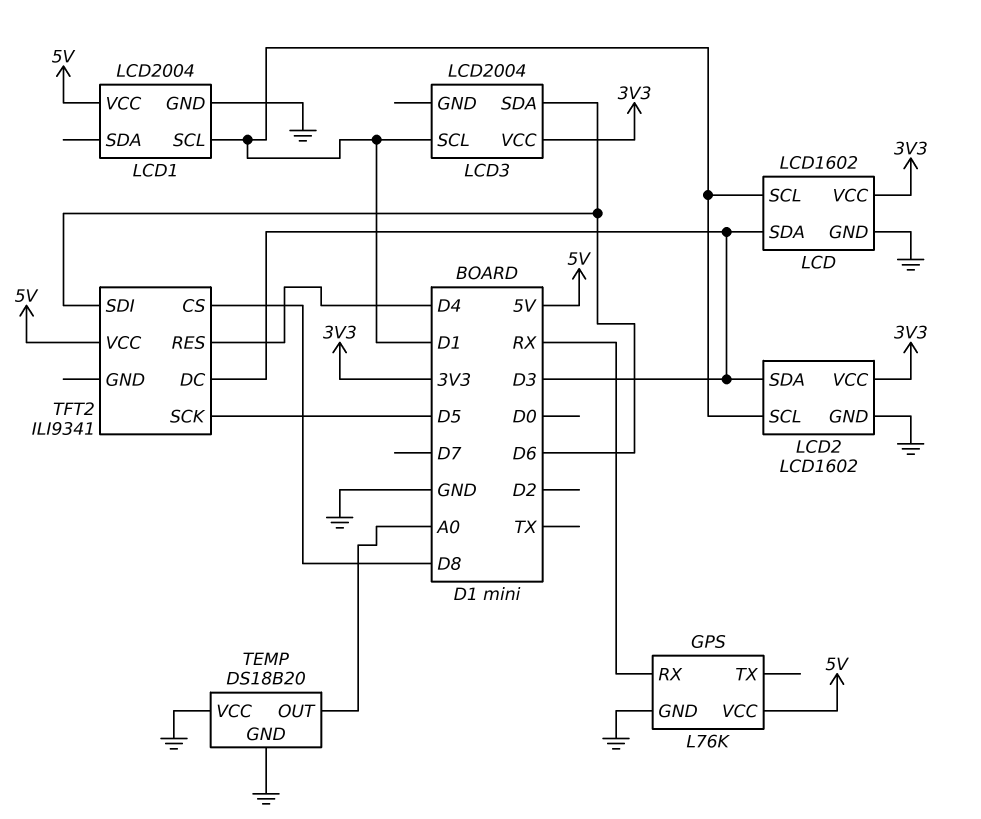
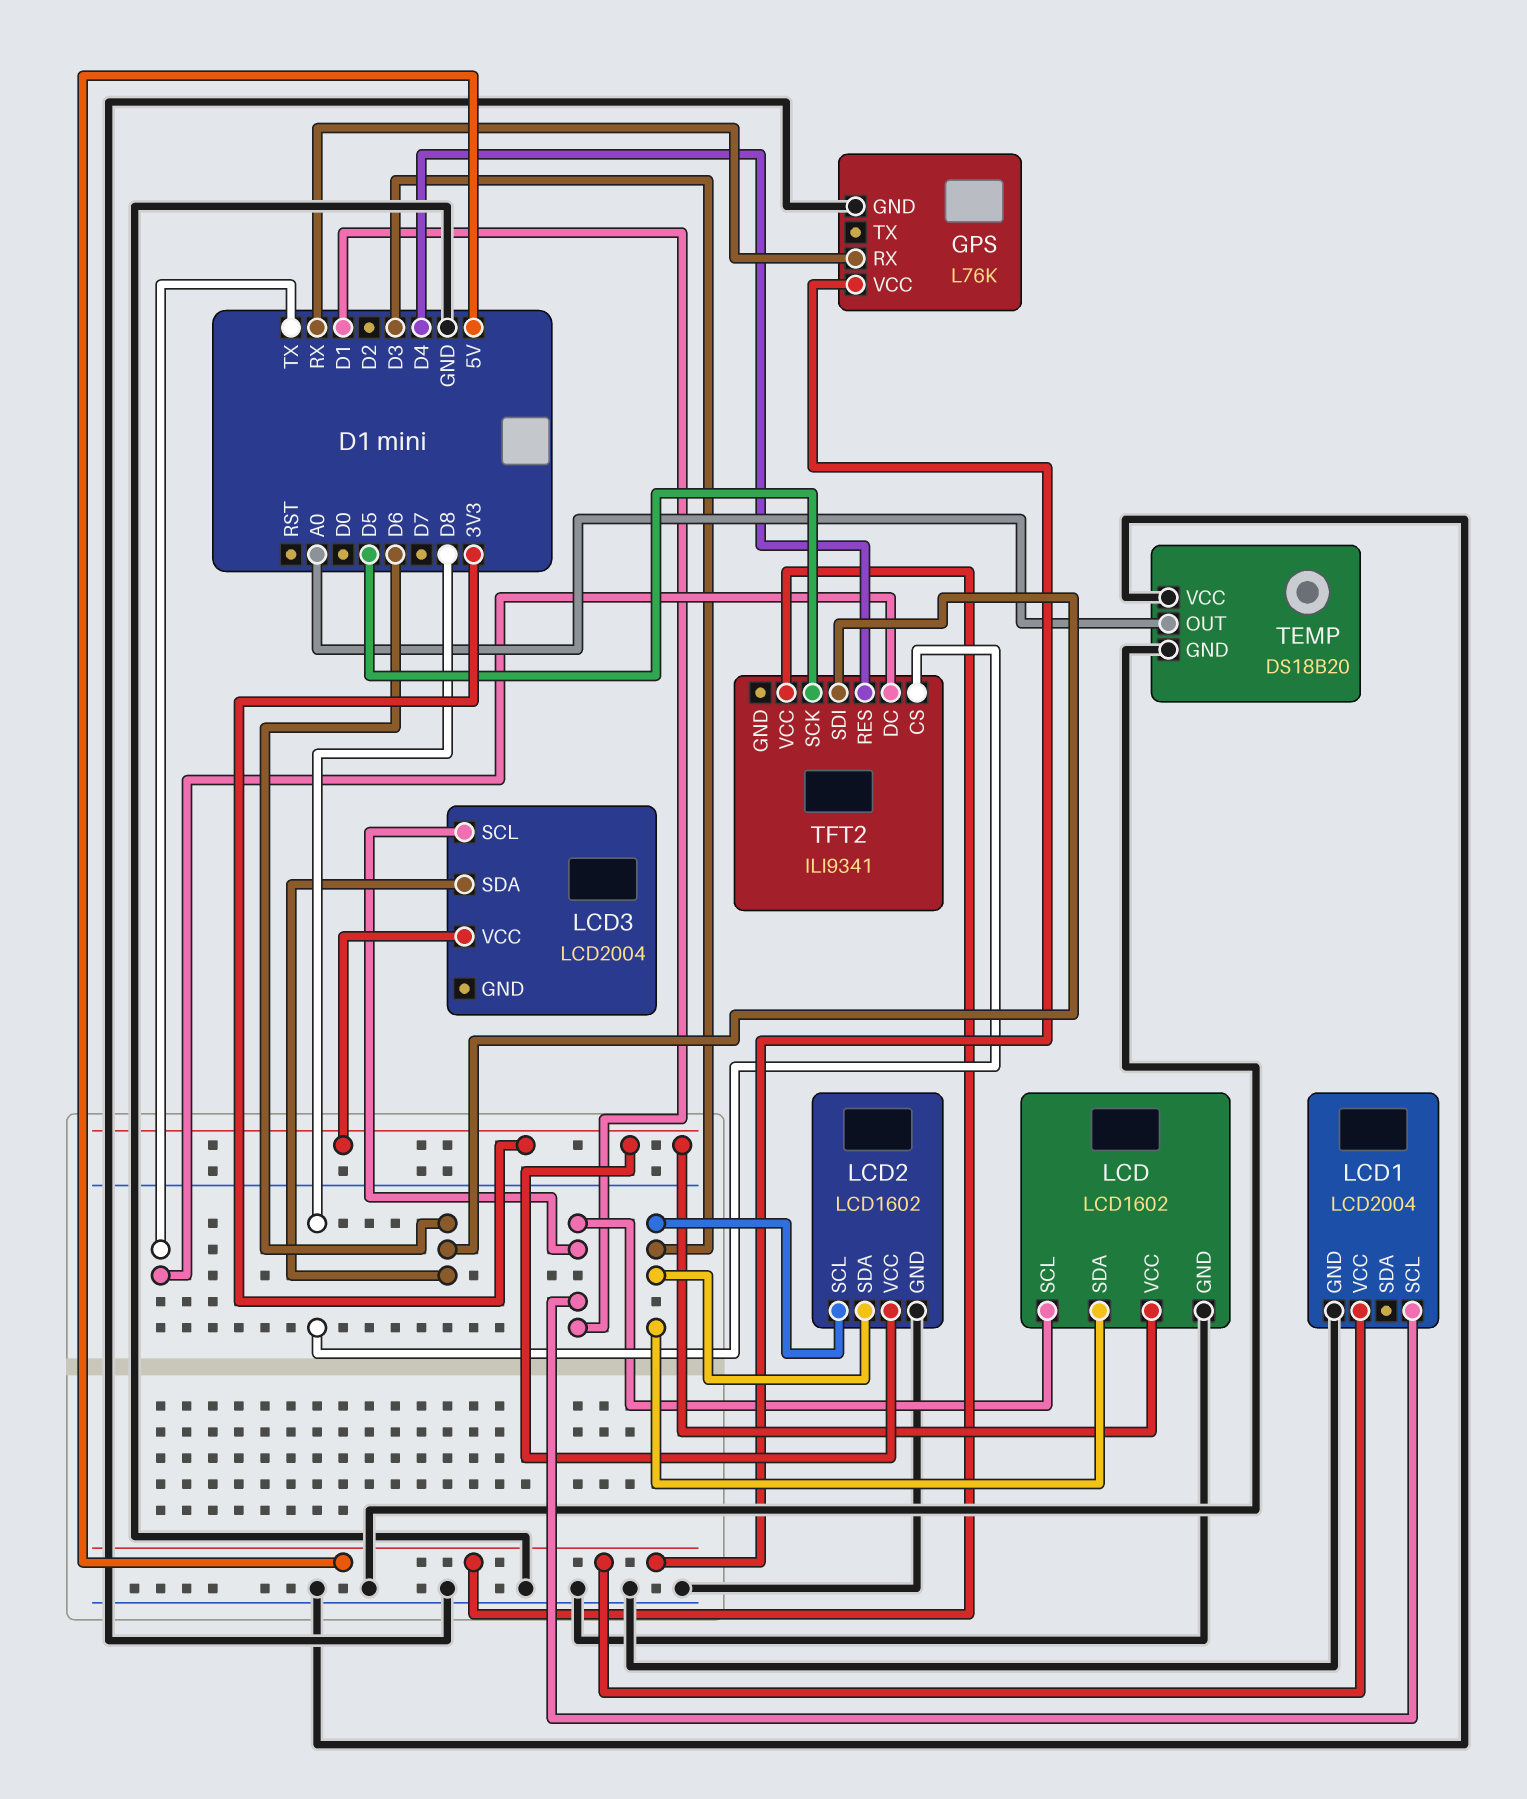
LCD2 pin SCL: D1 -> D3
TFT2 pin DC: D3 -> TX

